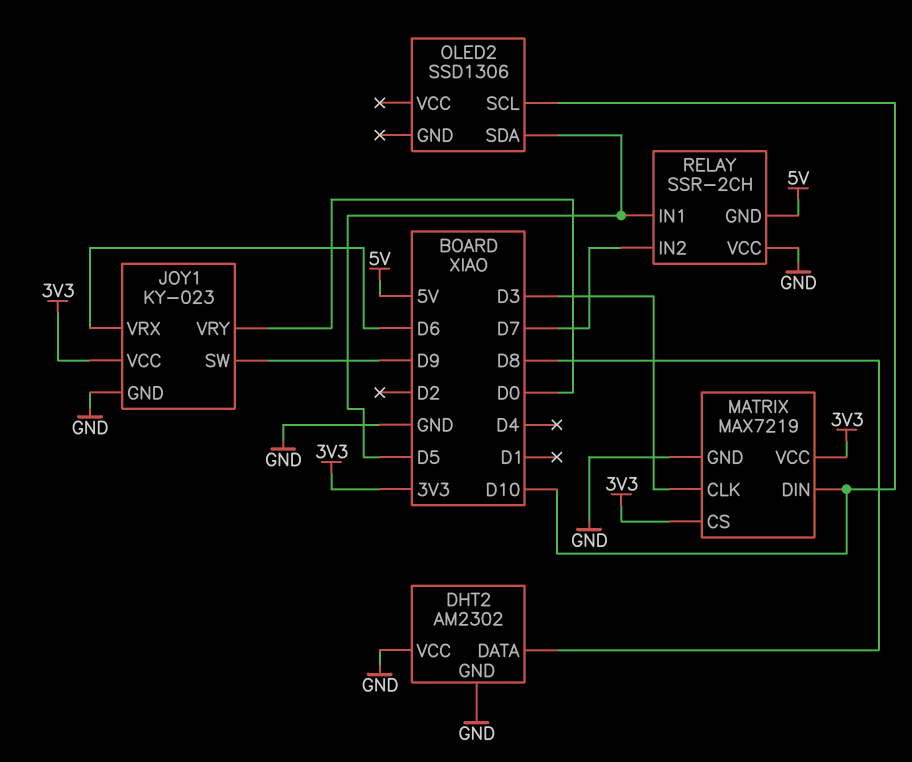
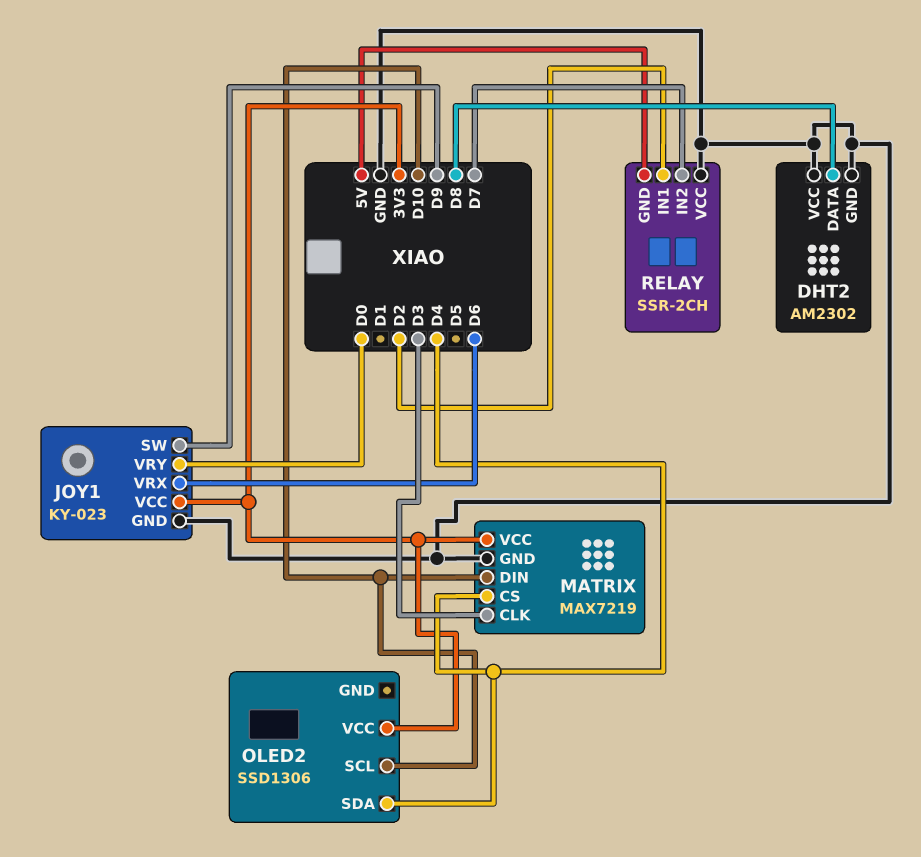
MATRIX pin CS: 3V3 -> D4
OLED2 pin SDA: D5 -> D4
OLED2 pin VCC: none -> 3V3
RELAY pin IN1: D5 -> D2

